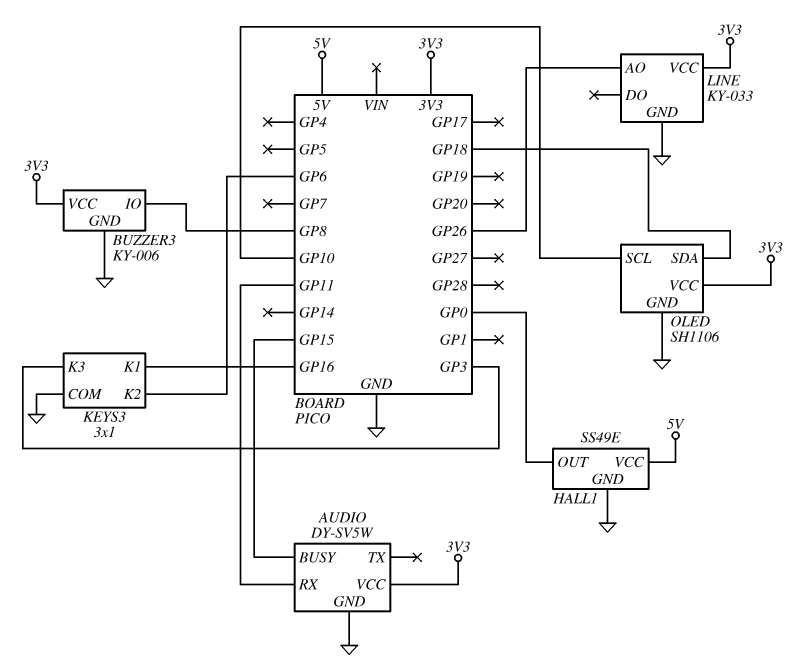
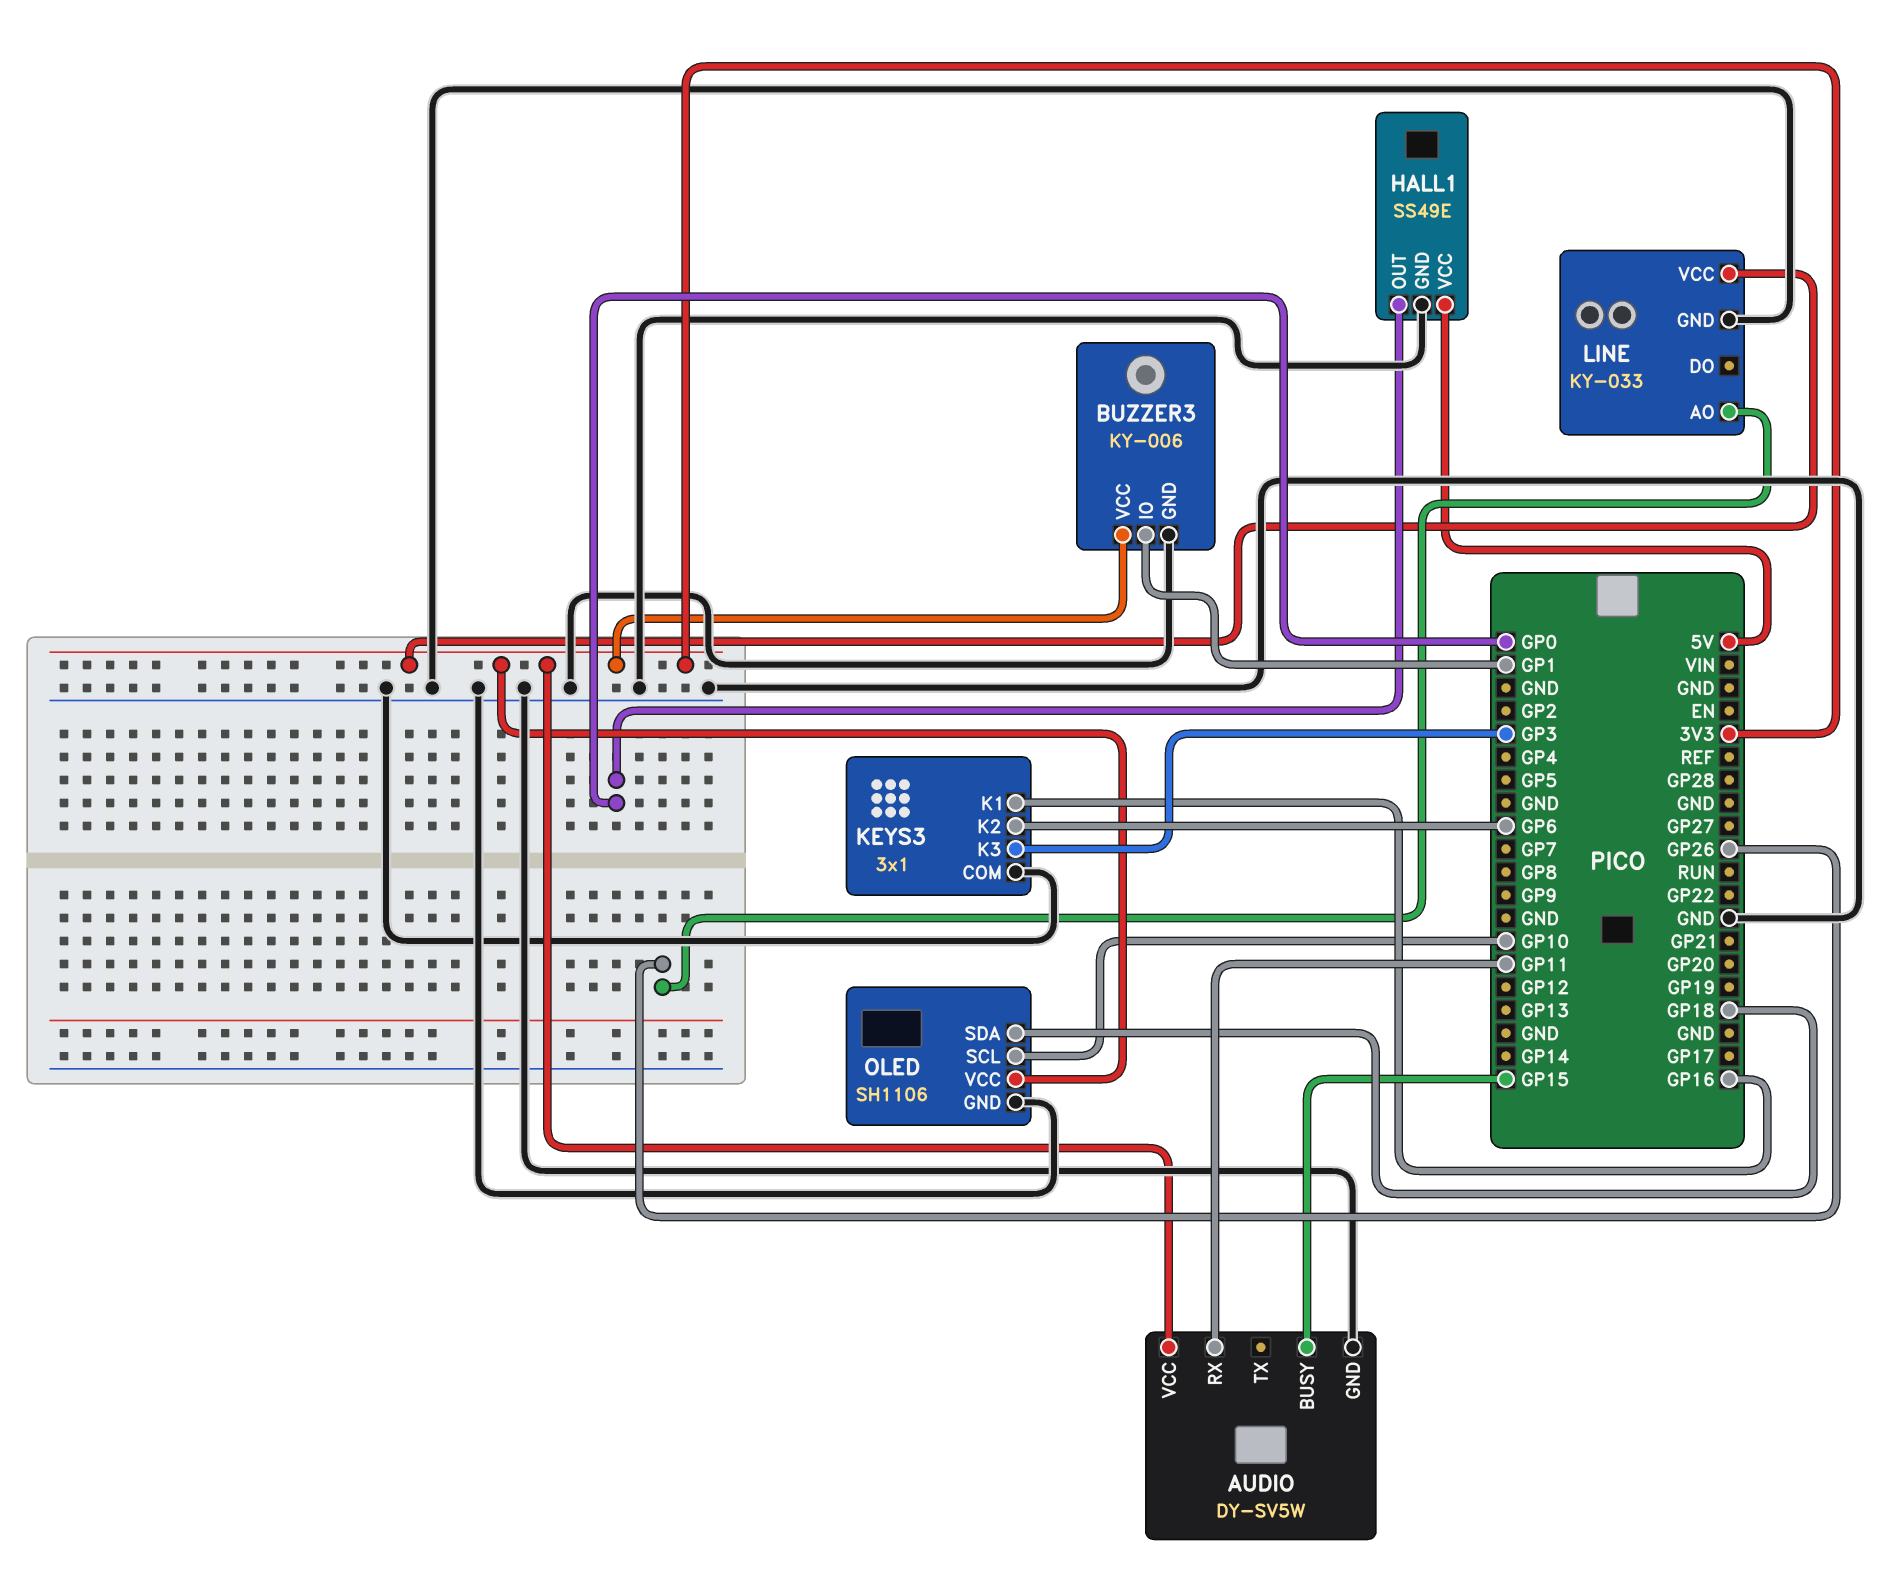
BUZZER3 pin IO: GP8 -> GP1

